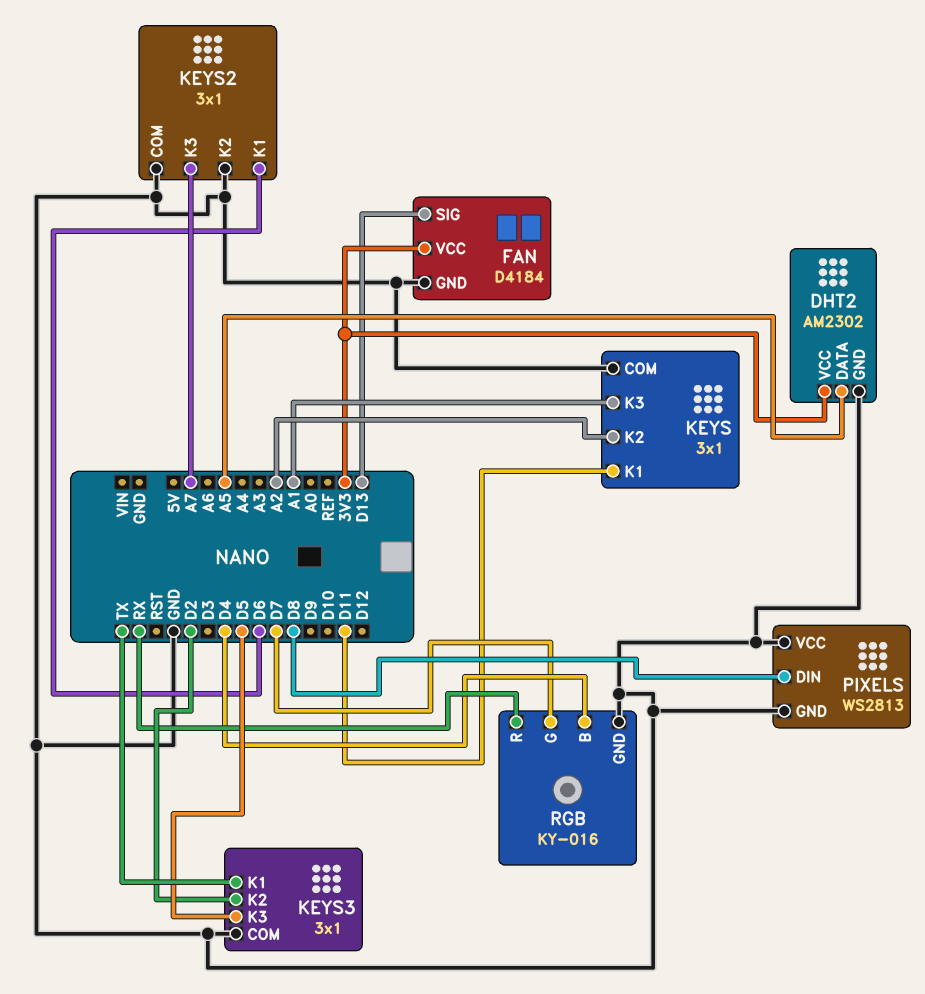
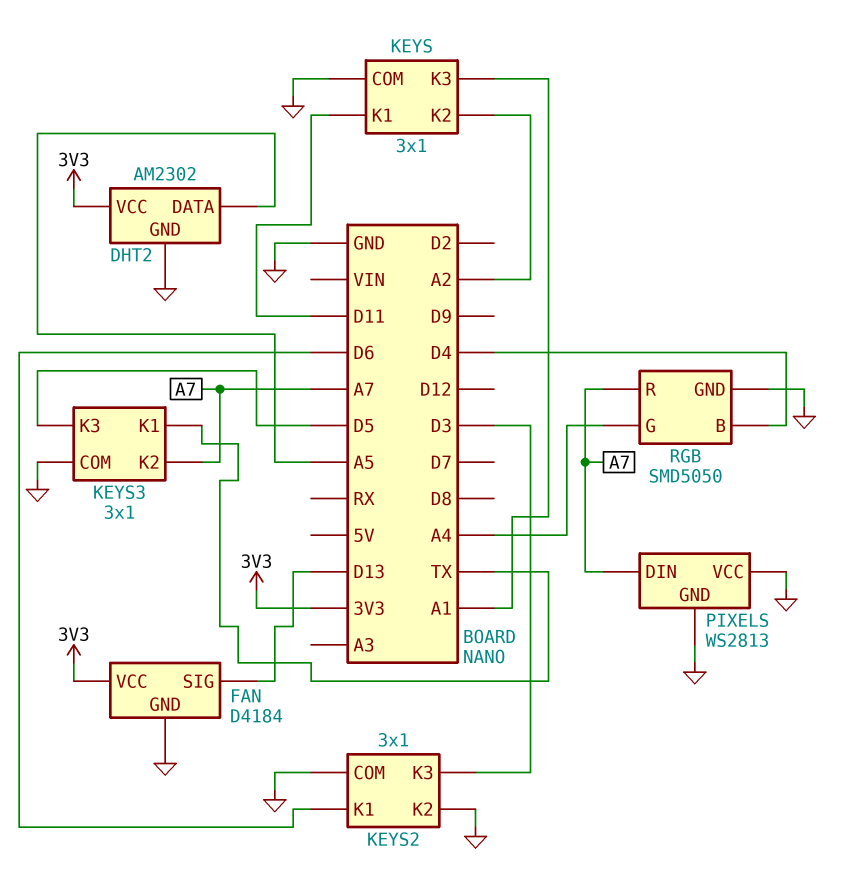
KEYS2 pin K3: A7 -> D3
KEYS3 pin K2: D2 -> A7
PIXELS pin DIN: D8 -> A7
RGB: KY-016 -> SMD5050
RGB pin G: D7 -> A4
RGB pin R: RX -> A7

